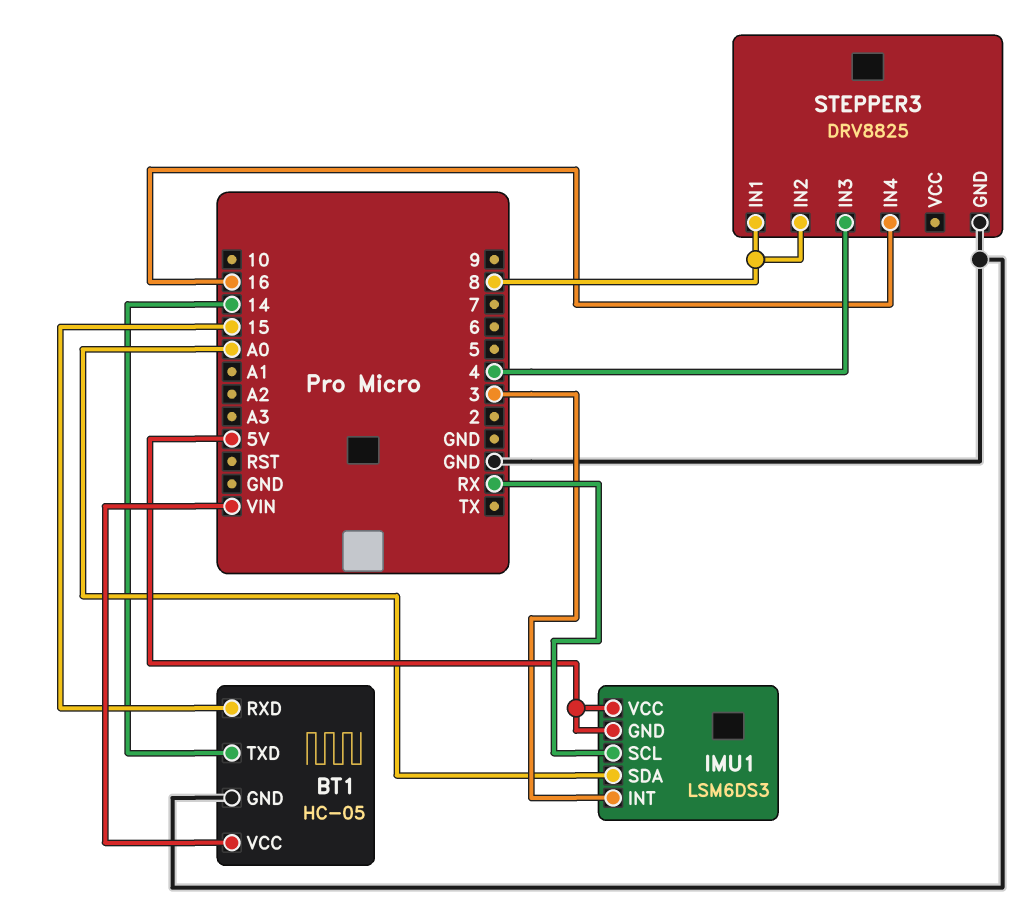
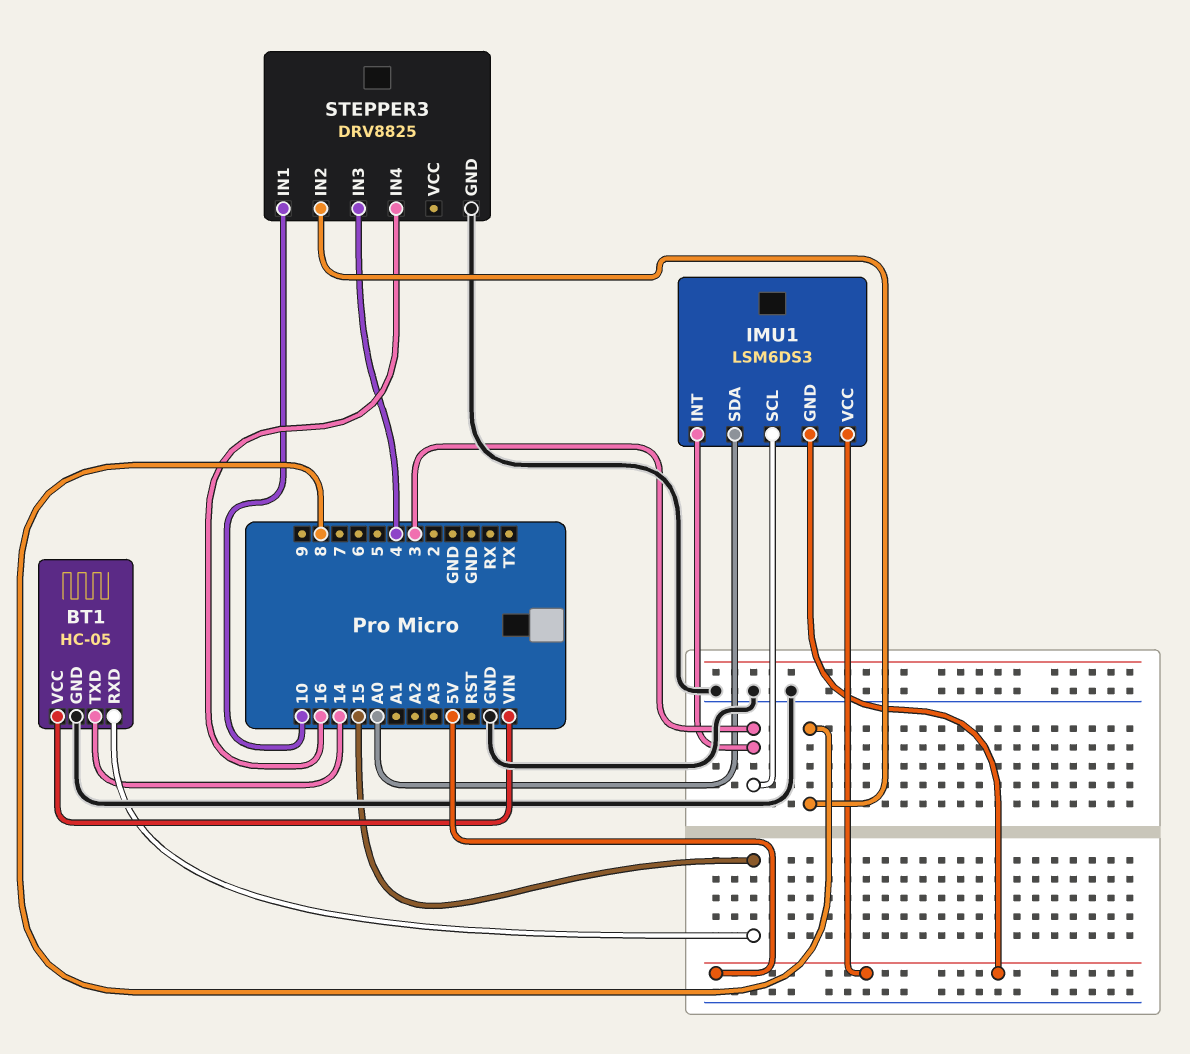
IMU1 pin SCL: RX -> 3
STEPPER3 pin IN1: 8 -> 10

